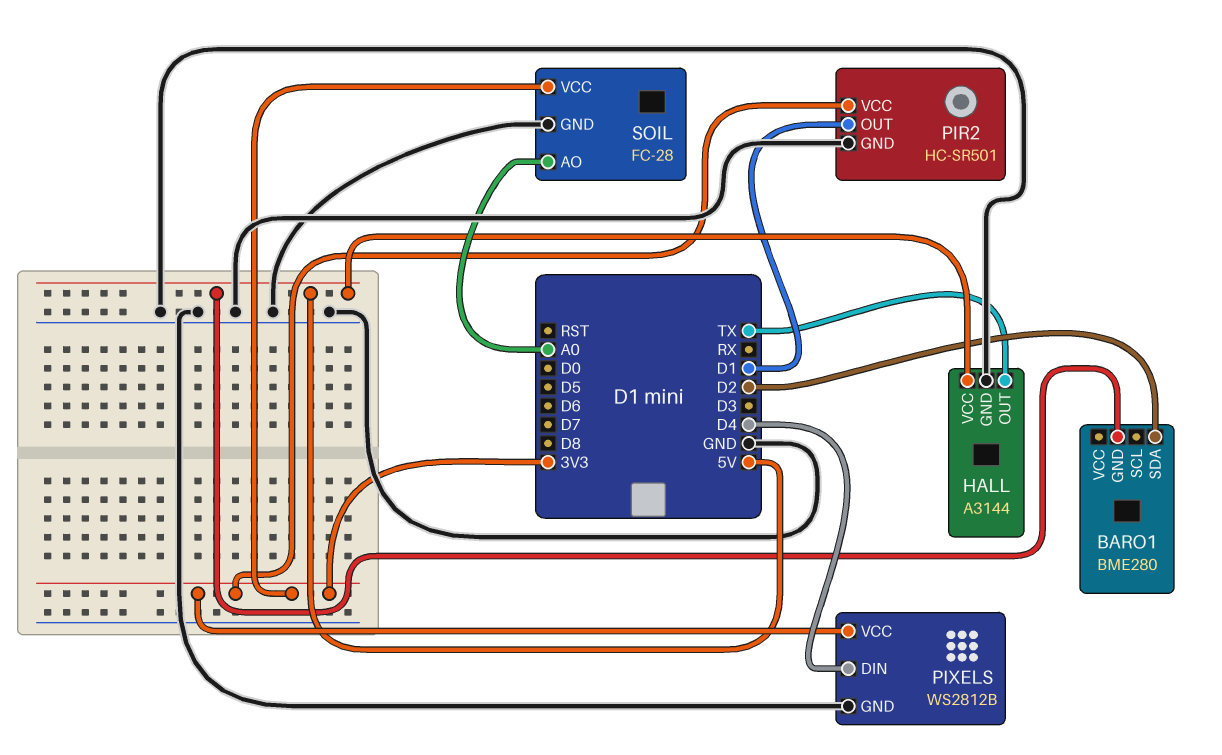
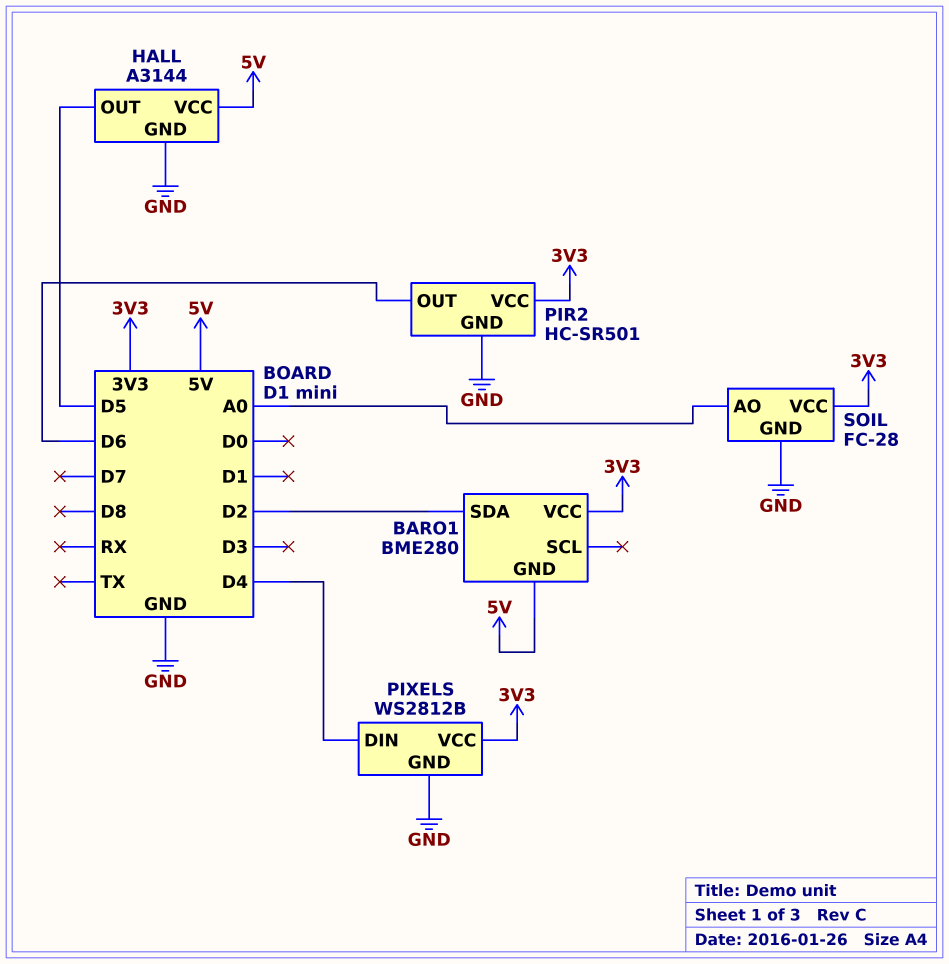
BARO1 pin VCC: none -> 3V3
HALL pin OUT: TX -> D5
PIR2 pin OUT: D1 -> D6

